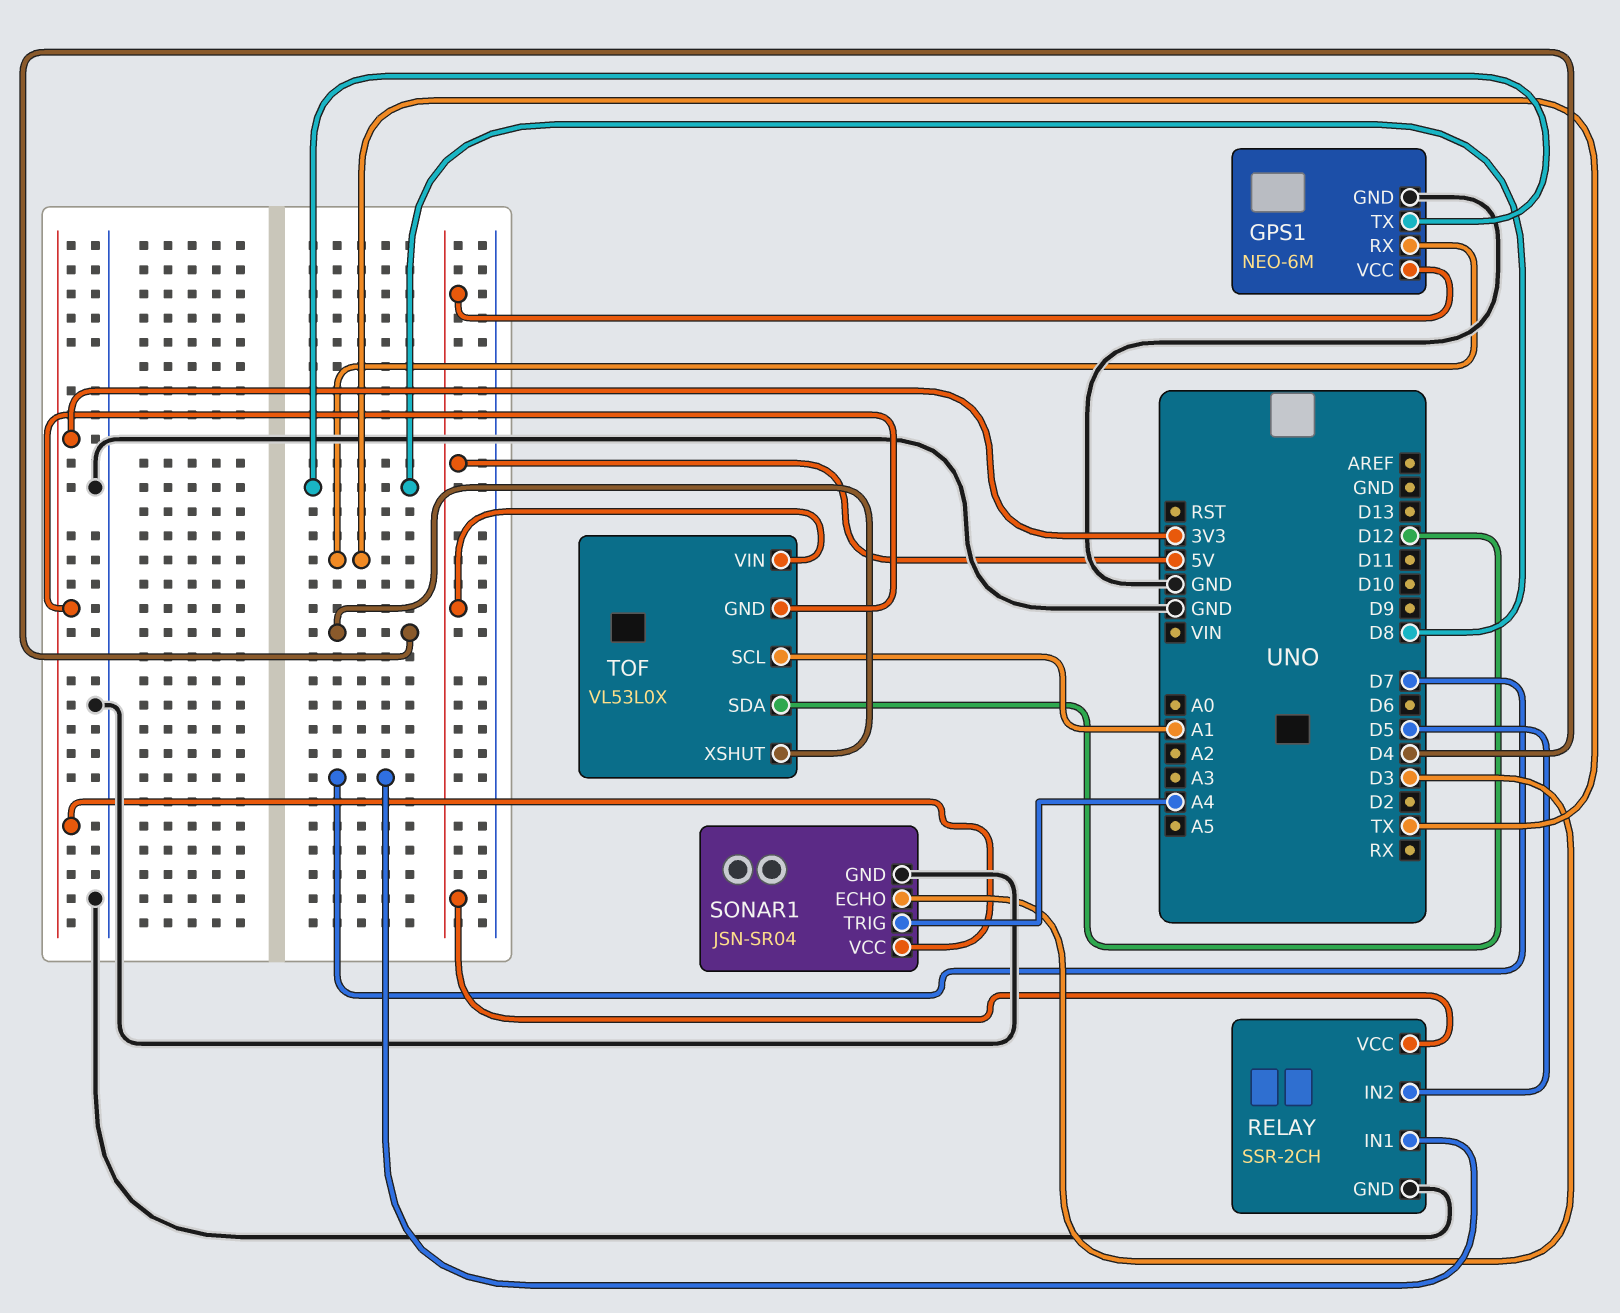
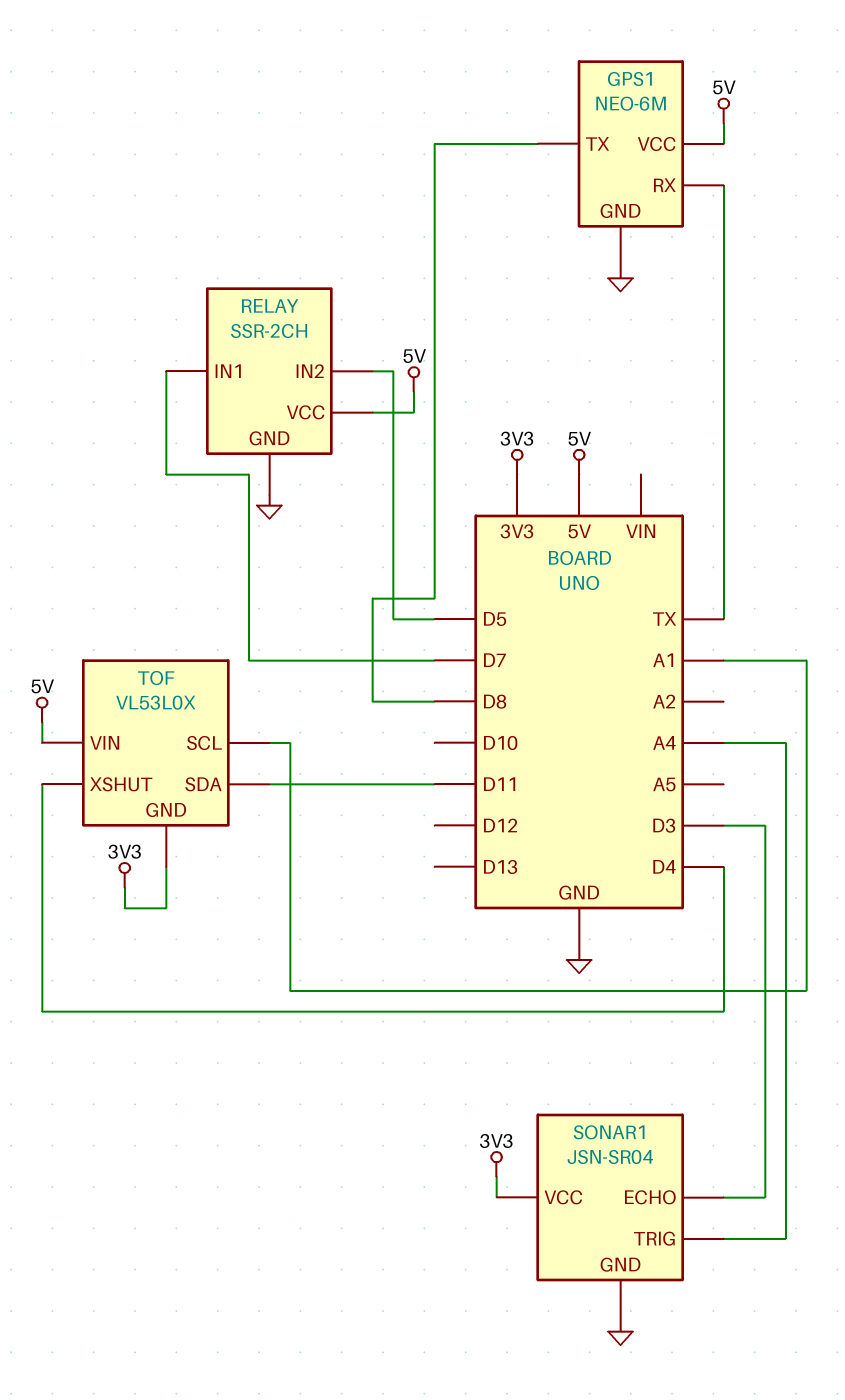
TOF pin SDA: D12 -> D11

